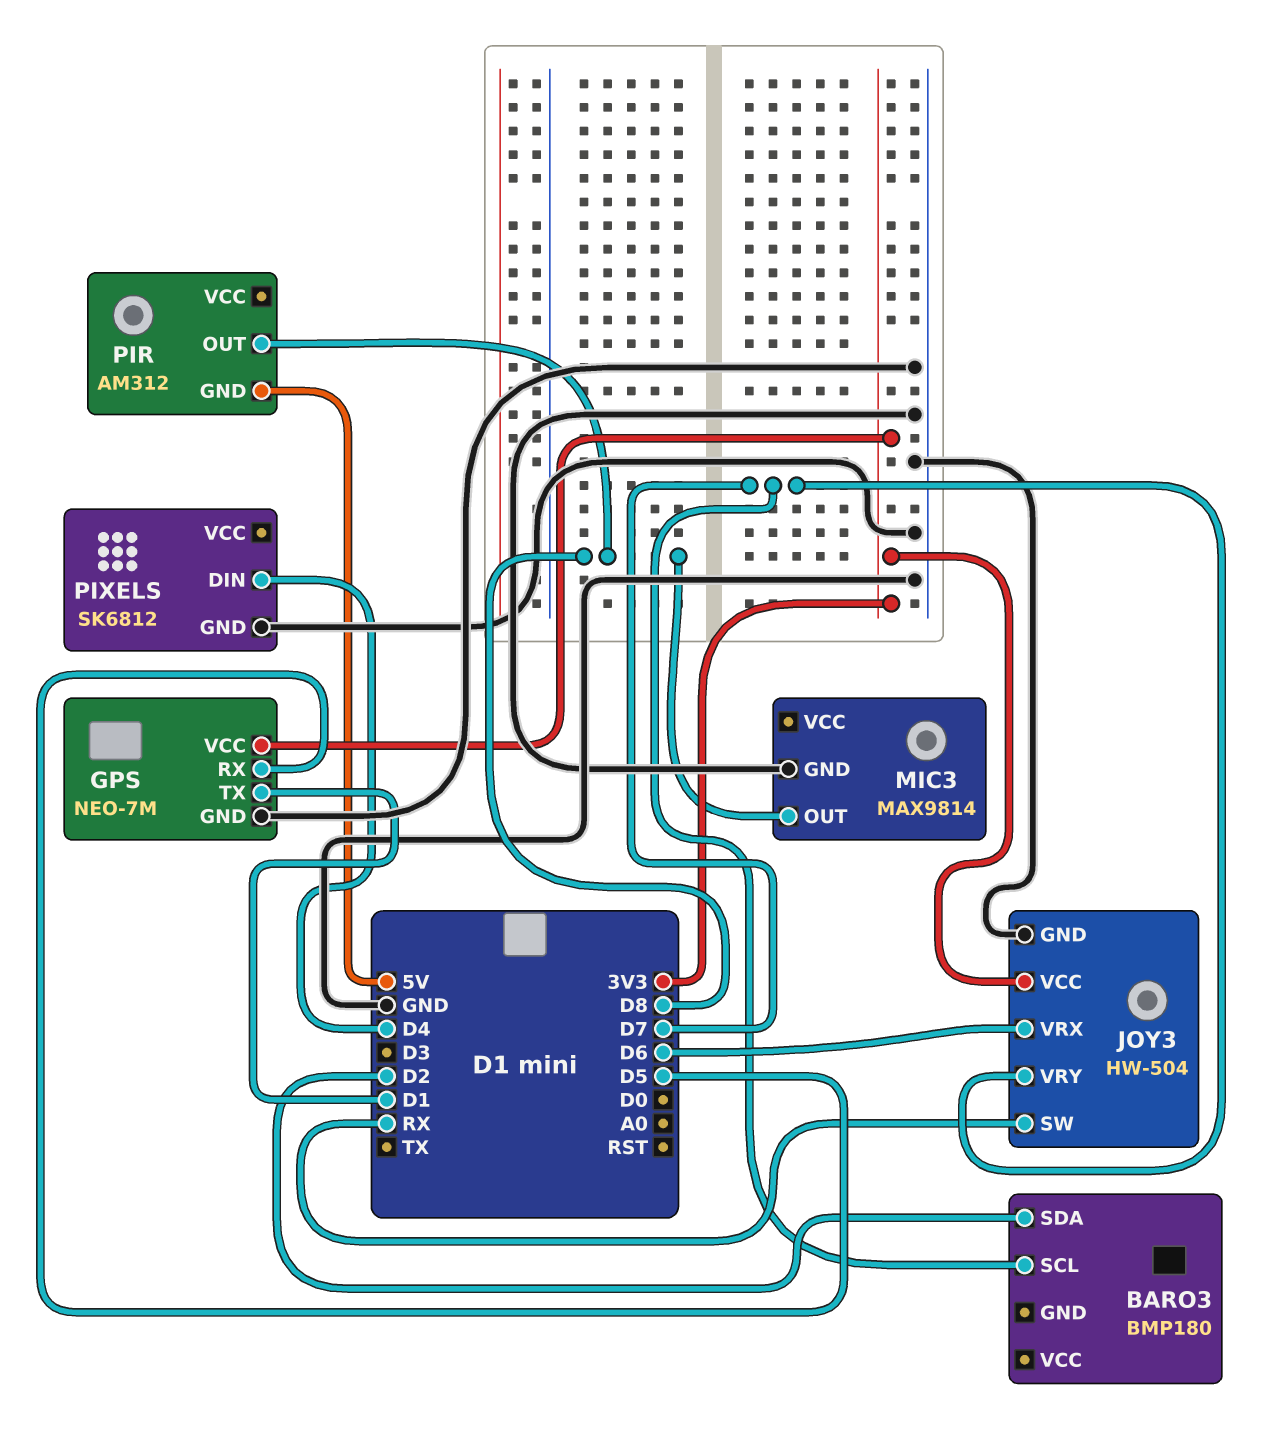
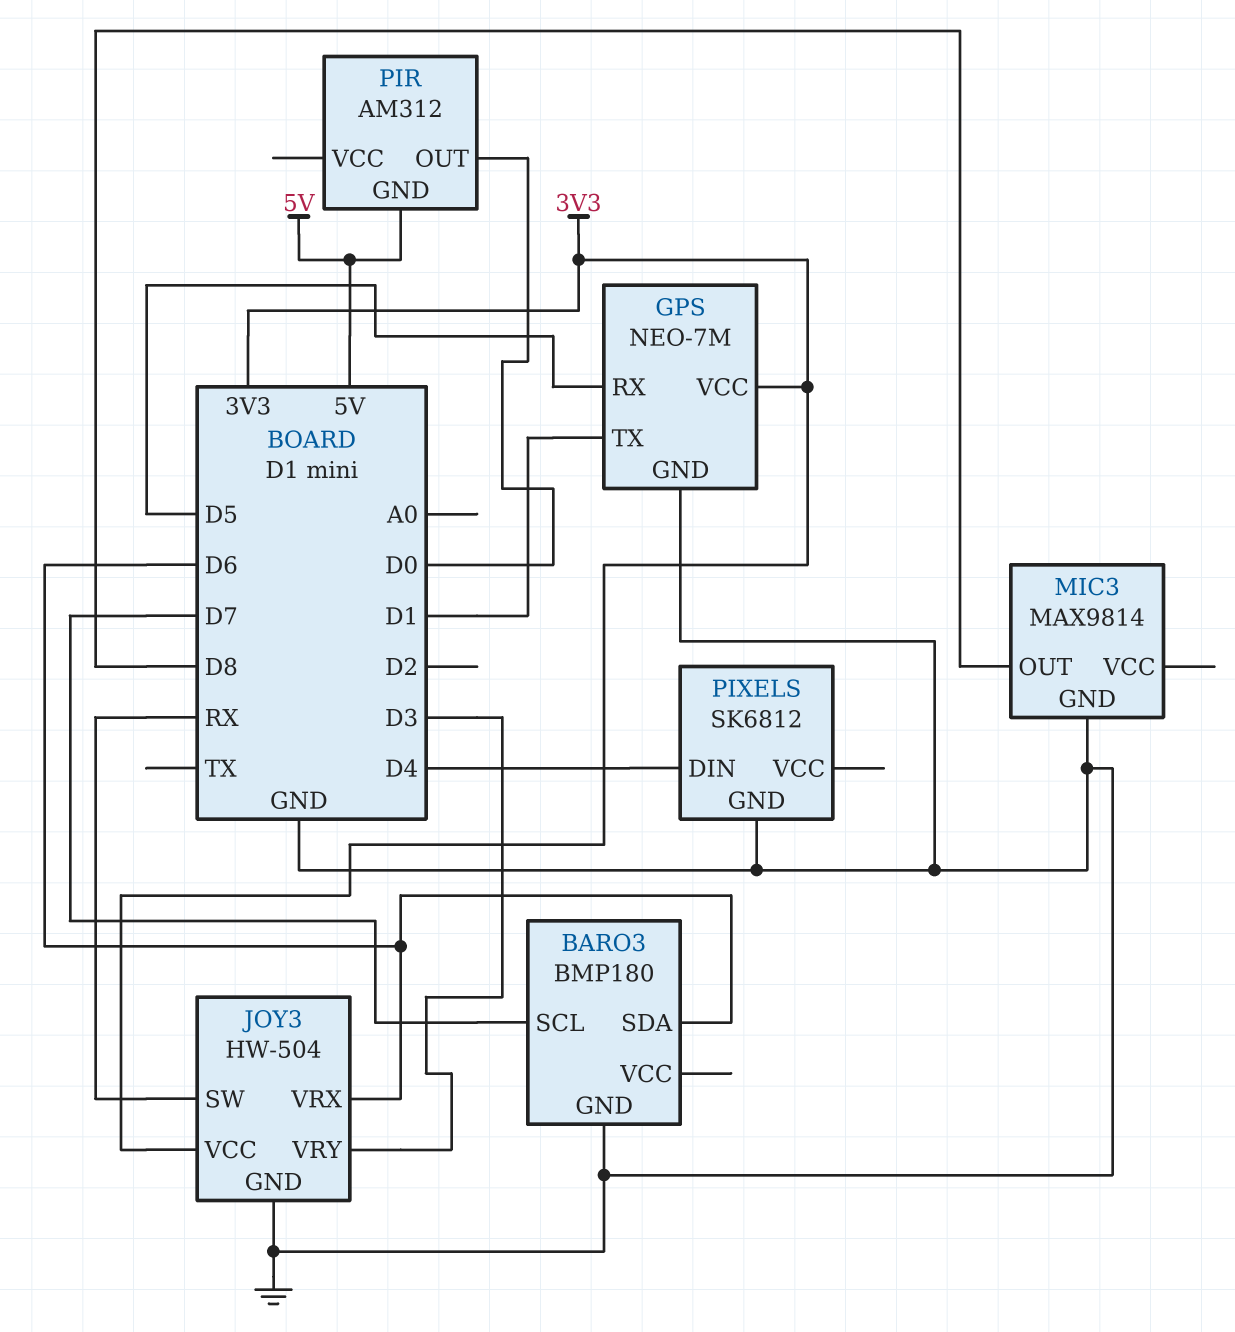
BARO3 pin GND: none -> GND
BARO3 pin SDA: D2 -> D6
JOY3 pin VRY: D7 -> D3
PIR pin OUT: D8 -> D0

